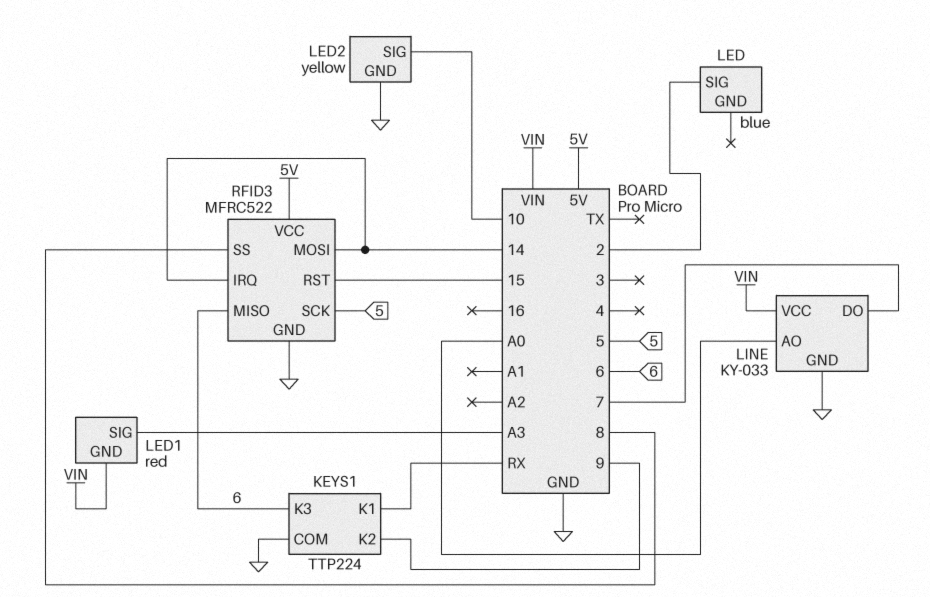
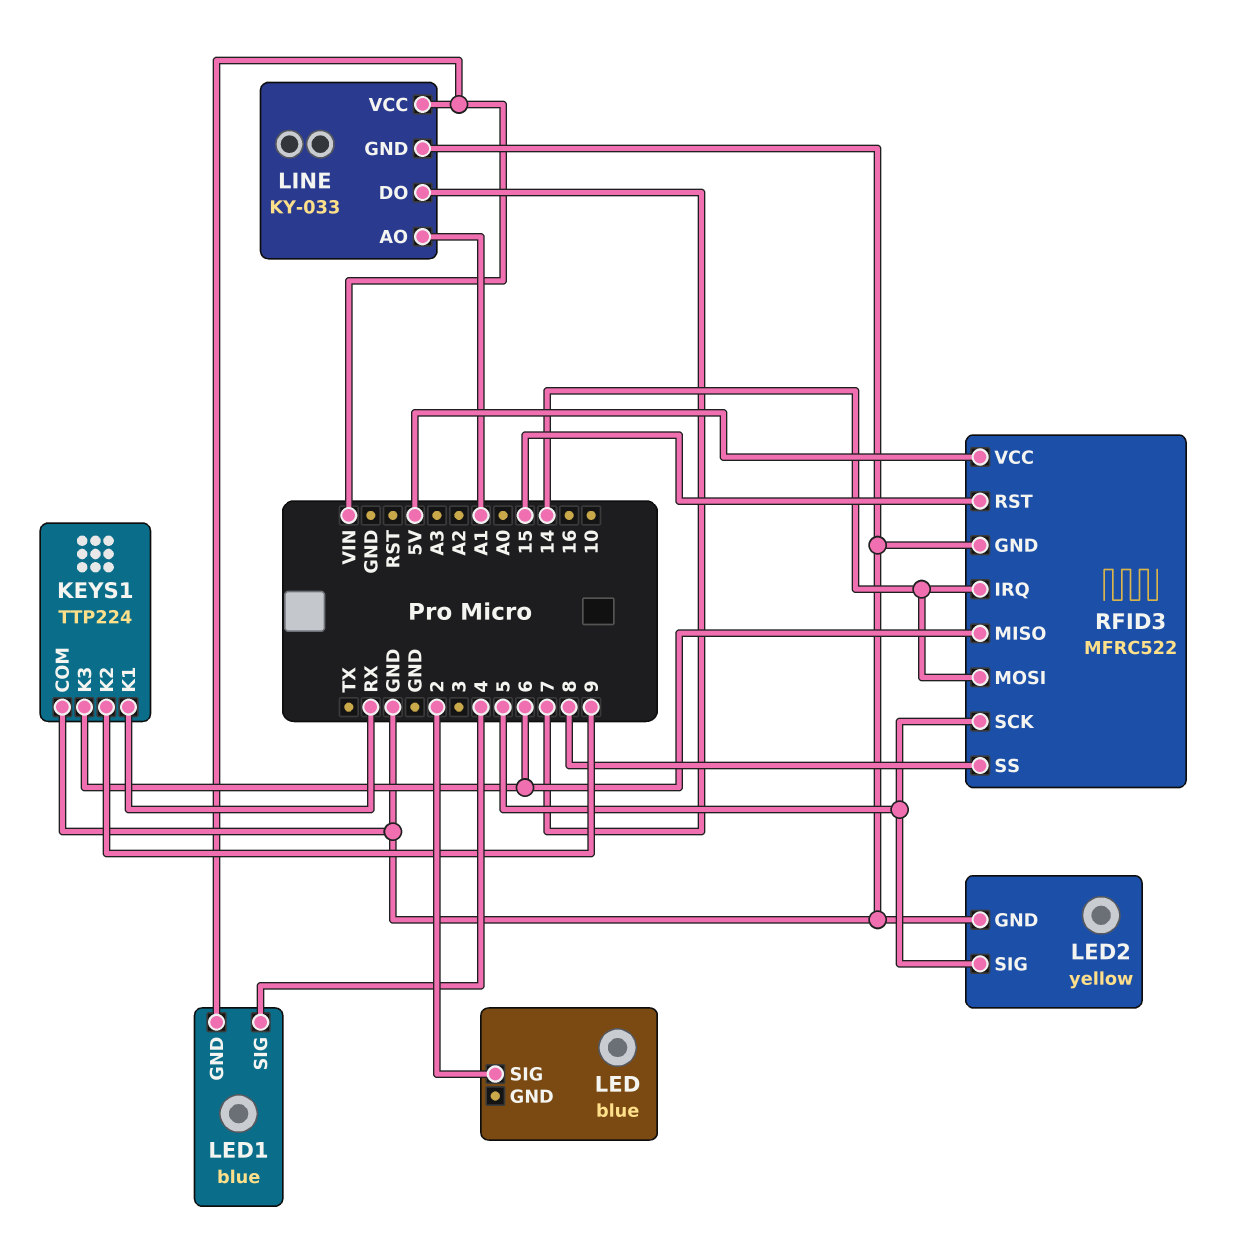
LED1: red -> blue
LED1 pin SIG: A3 -> 4
LED2 pin SIG: 10 -> 5
LINE pin AO: A0 -> A1

